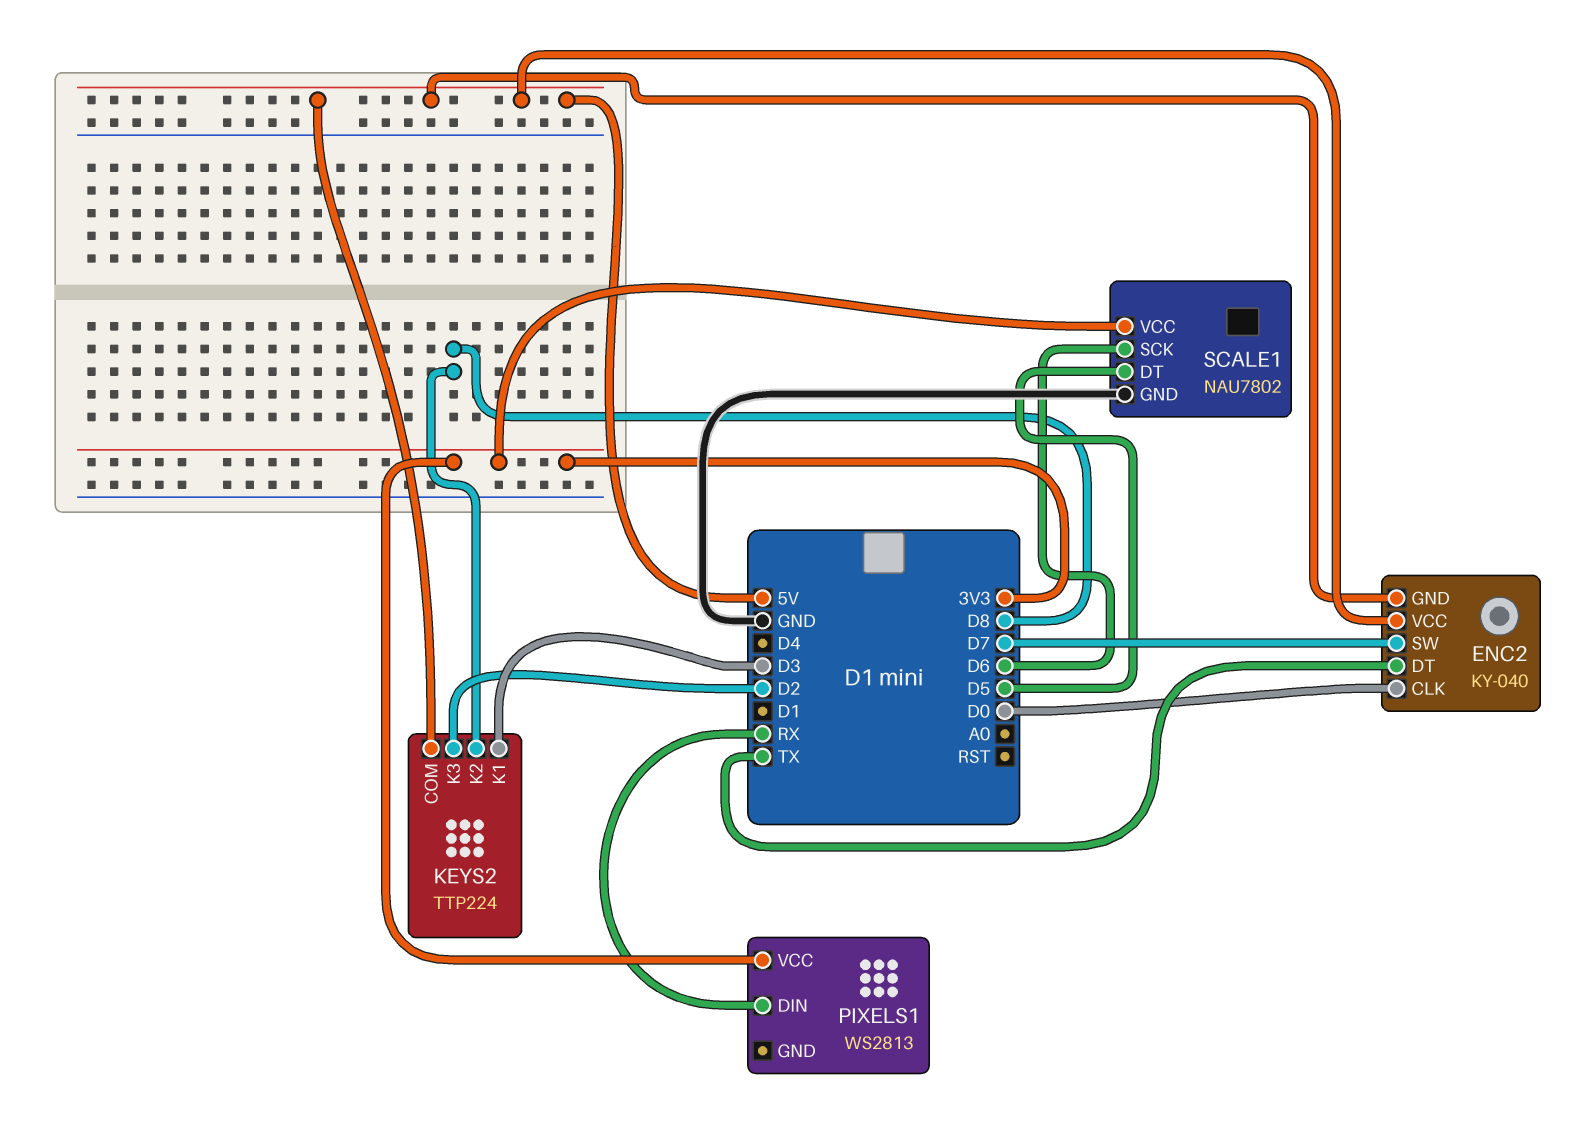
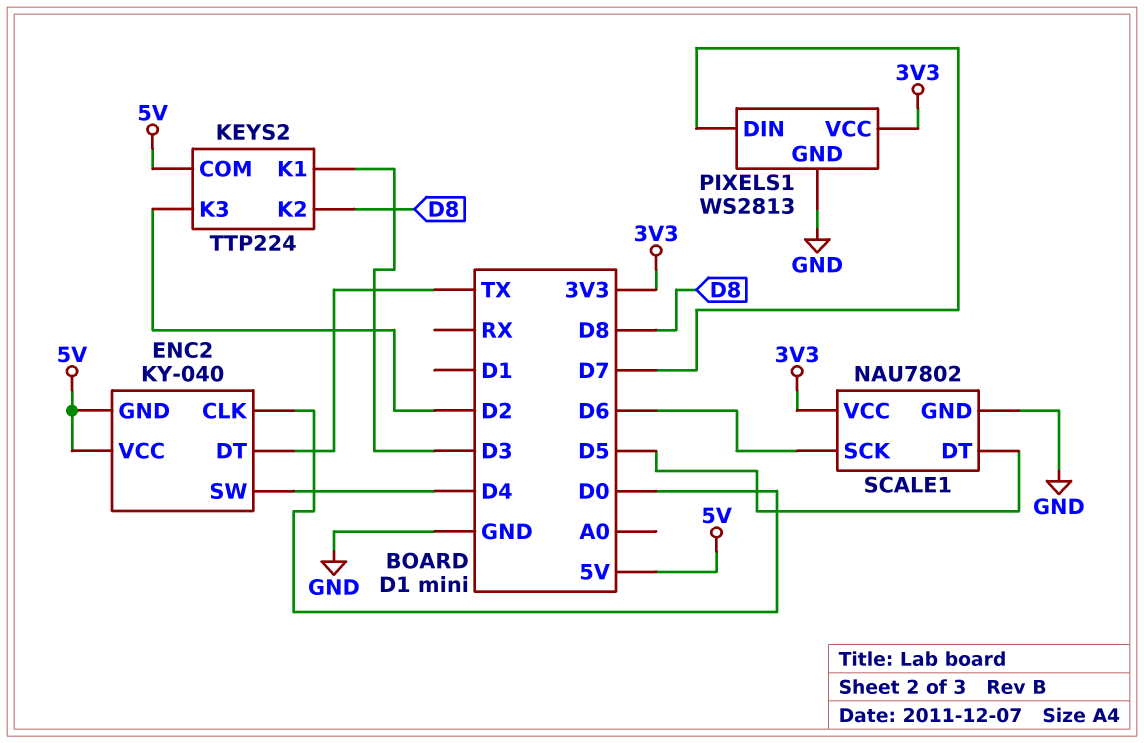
ENC2 pin SW: D7 -> D4
PIXELS1 pin DIN: RX -> D7
PIXELS1 pin GND: none -> GND

